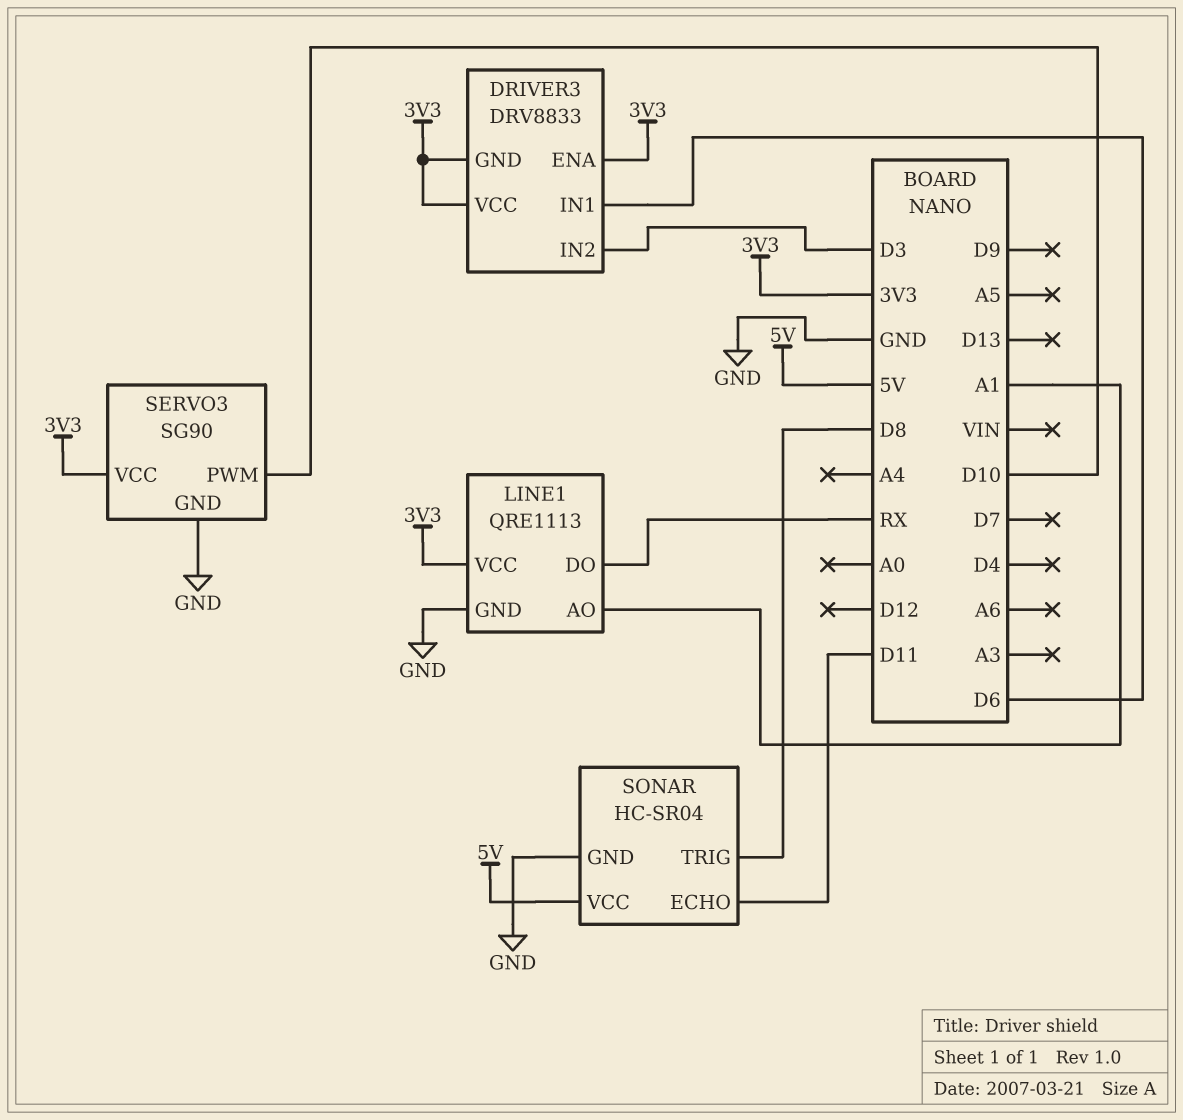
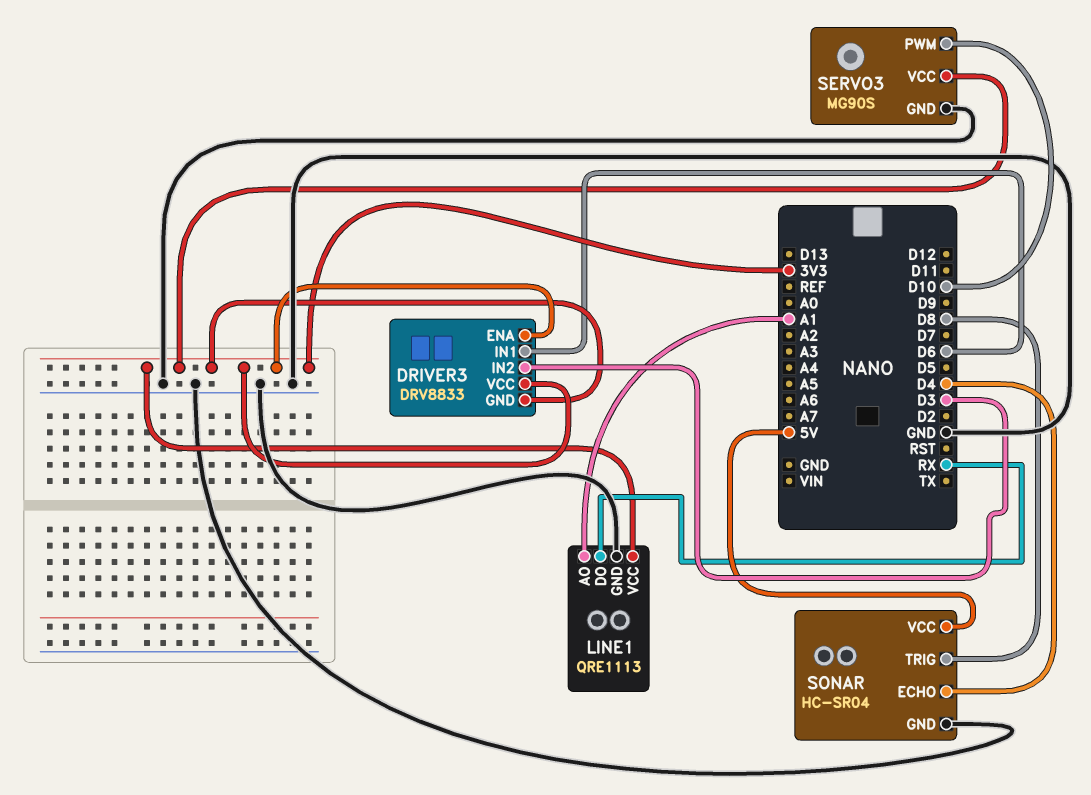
SERVO3: SG90 -> MG90S
SONAR pin ECHO: D11 -> D4

